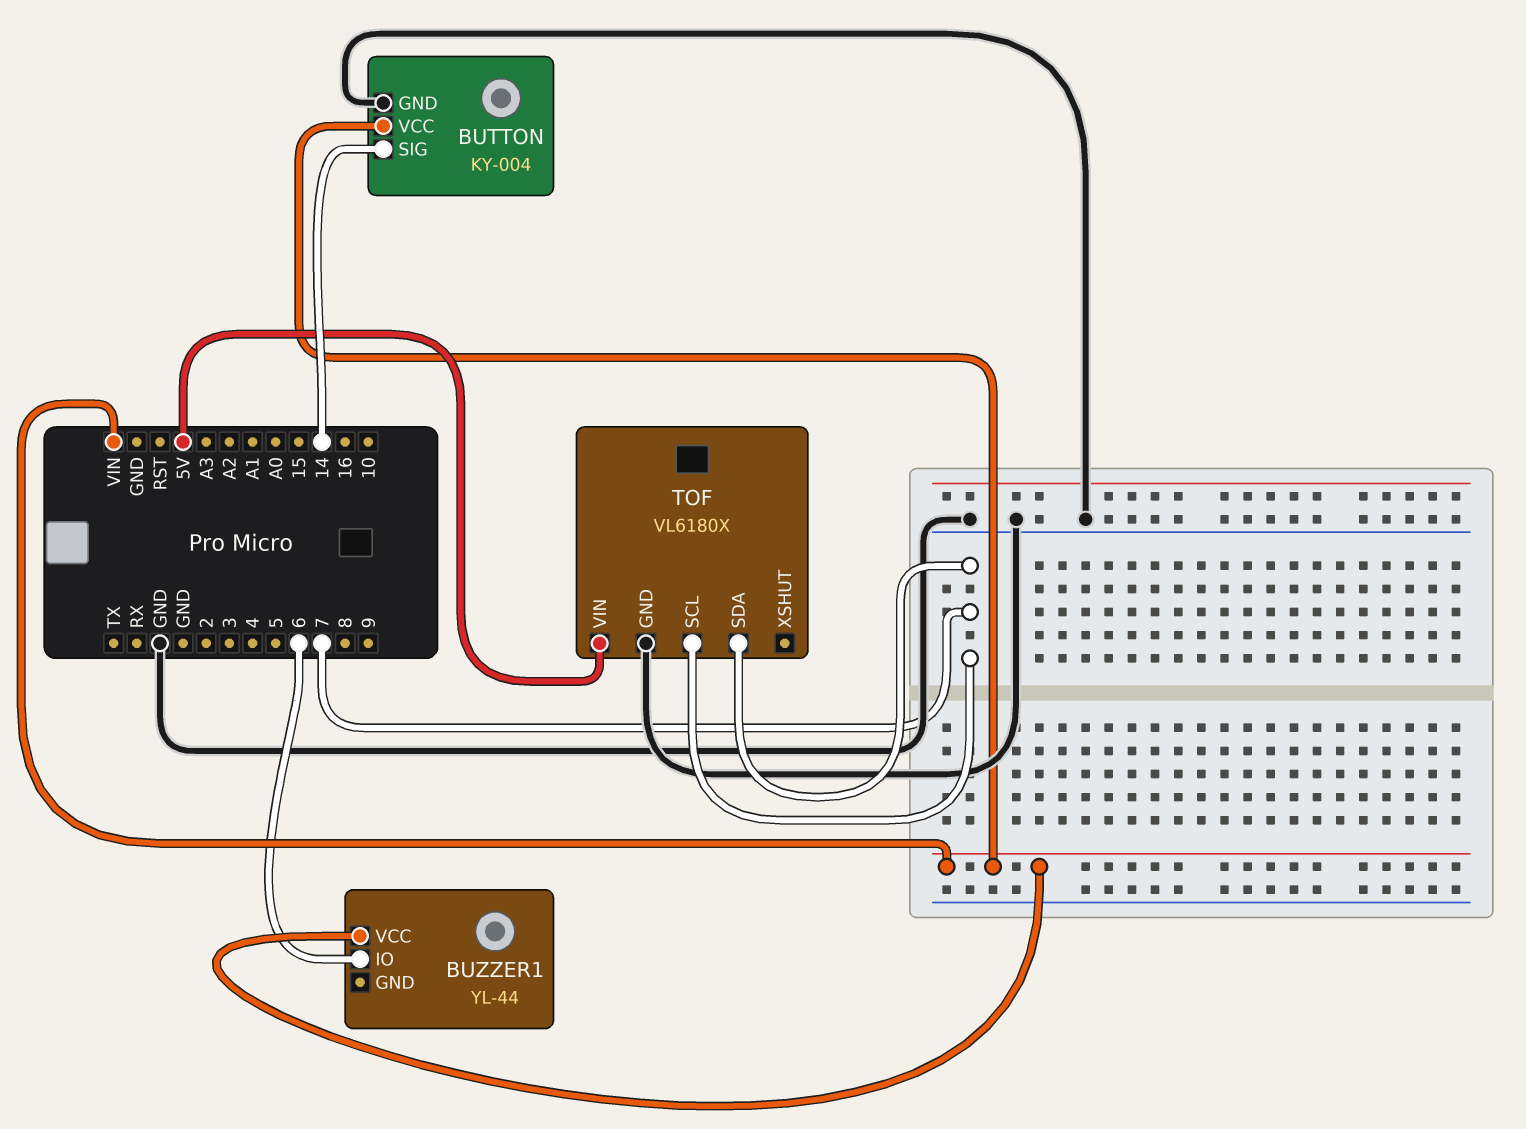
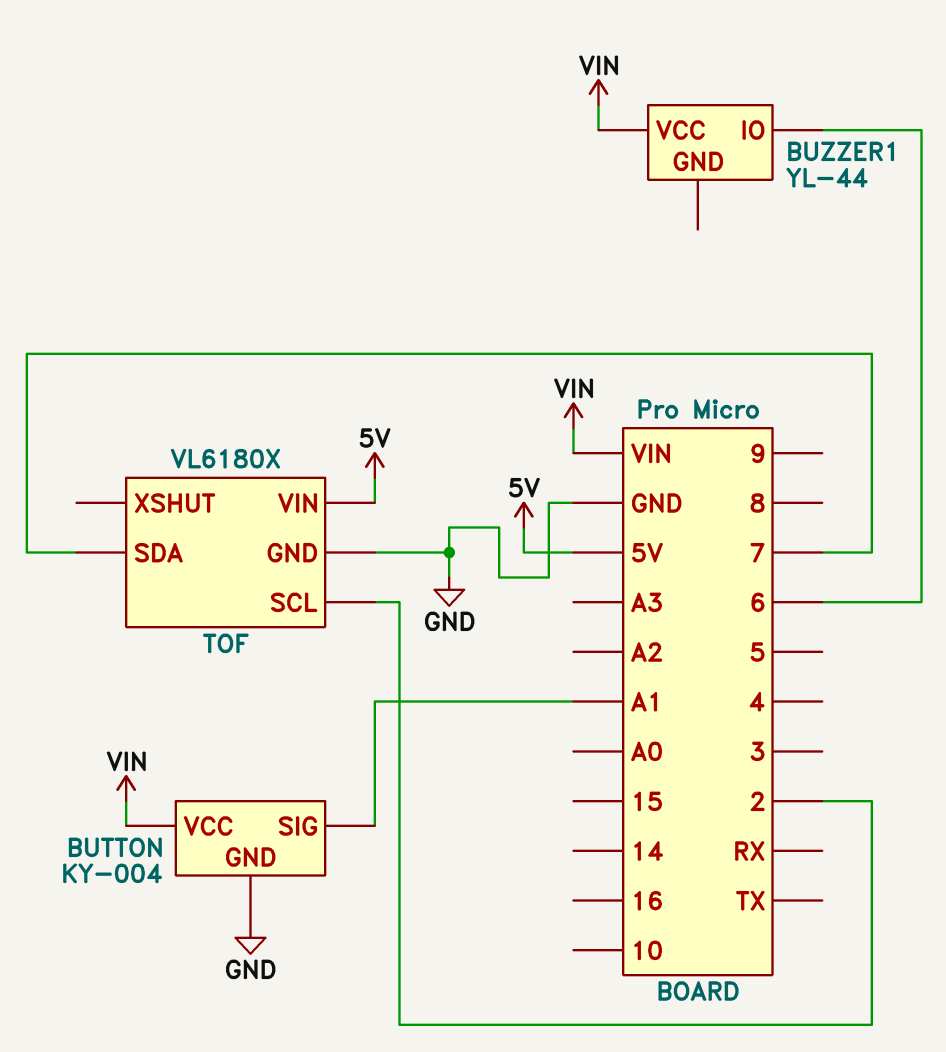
BUTTON pin SIG: 14 -> A1
TOF pin SCL: 7 -> 2

